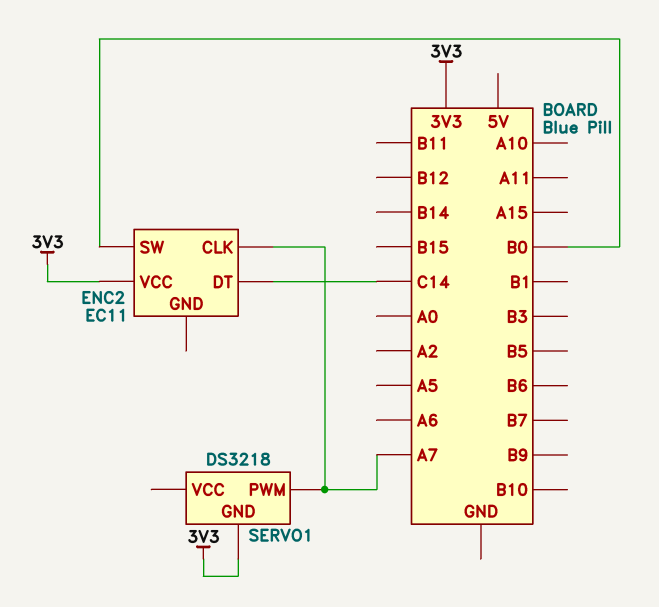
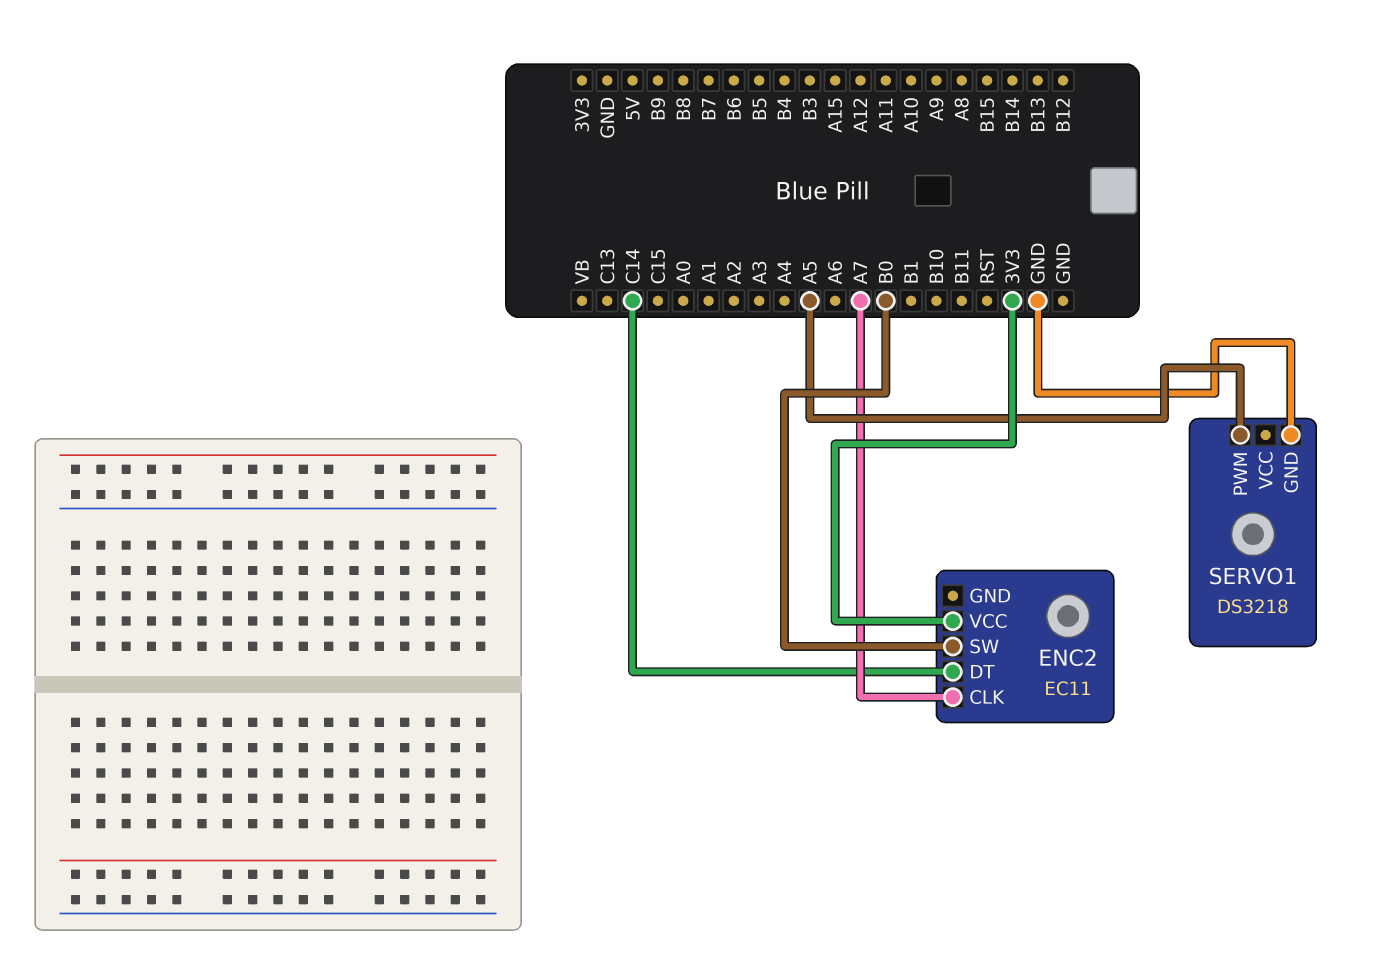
SERVO1 pin GND: 3V3 -> GND
SERVO1 pin PWM: A7 -> A5

